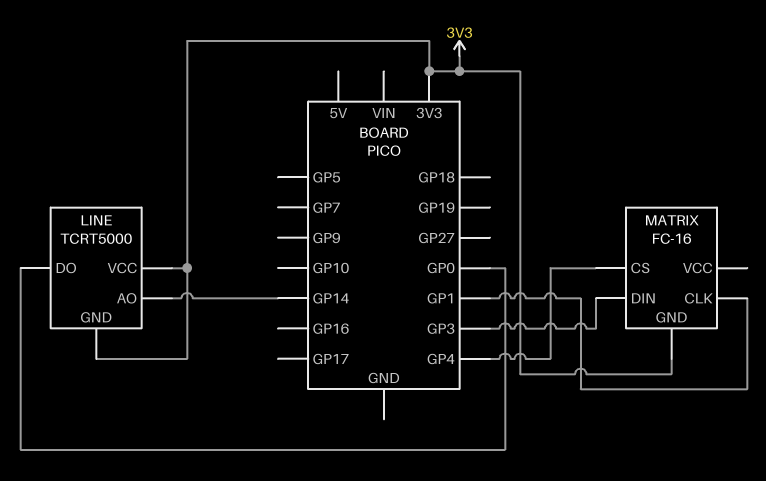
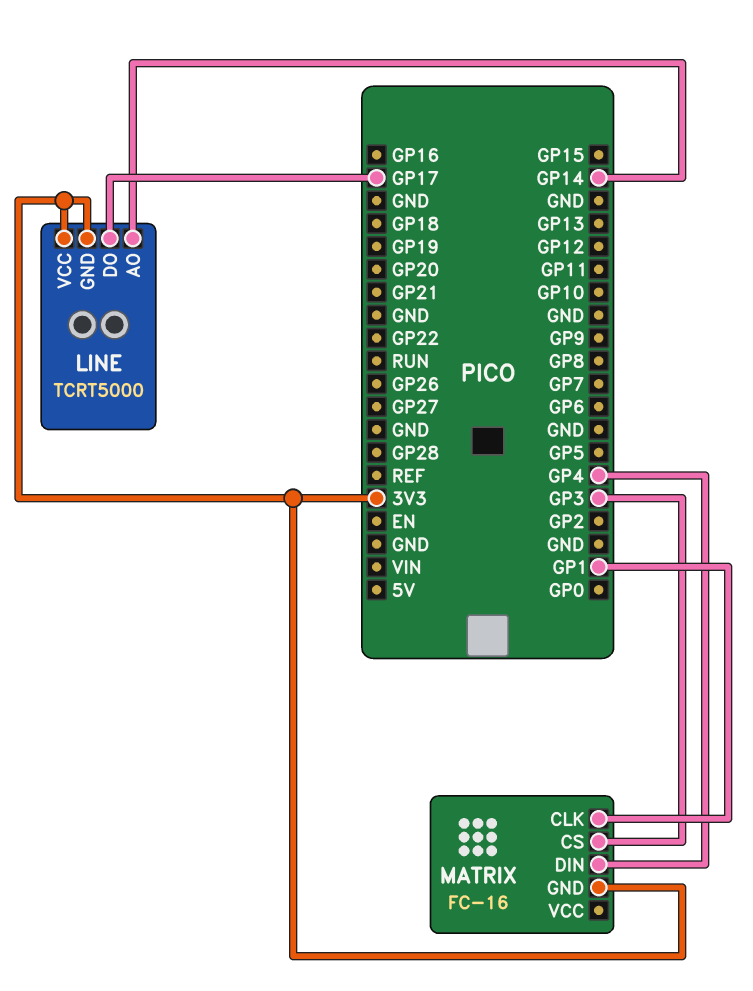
LINE pin DO: GP0 -> GP17
MATRIX pin CS: GP4 -> GP3
MATRIX pin DIN: GP3 -> GP4

